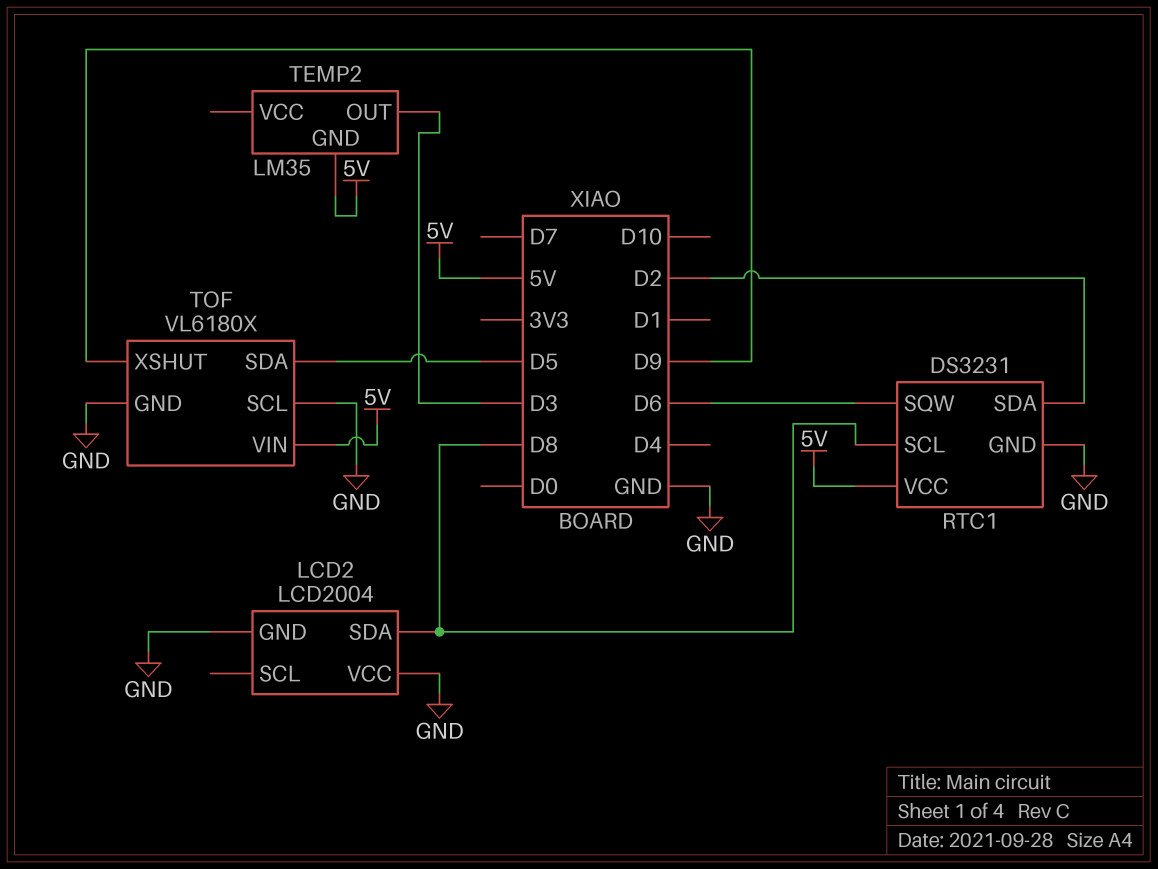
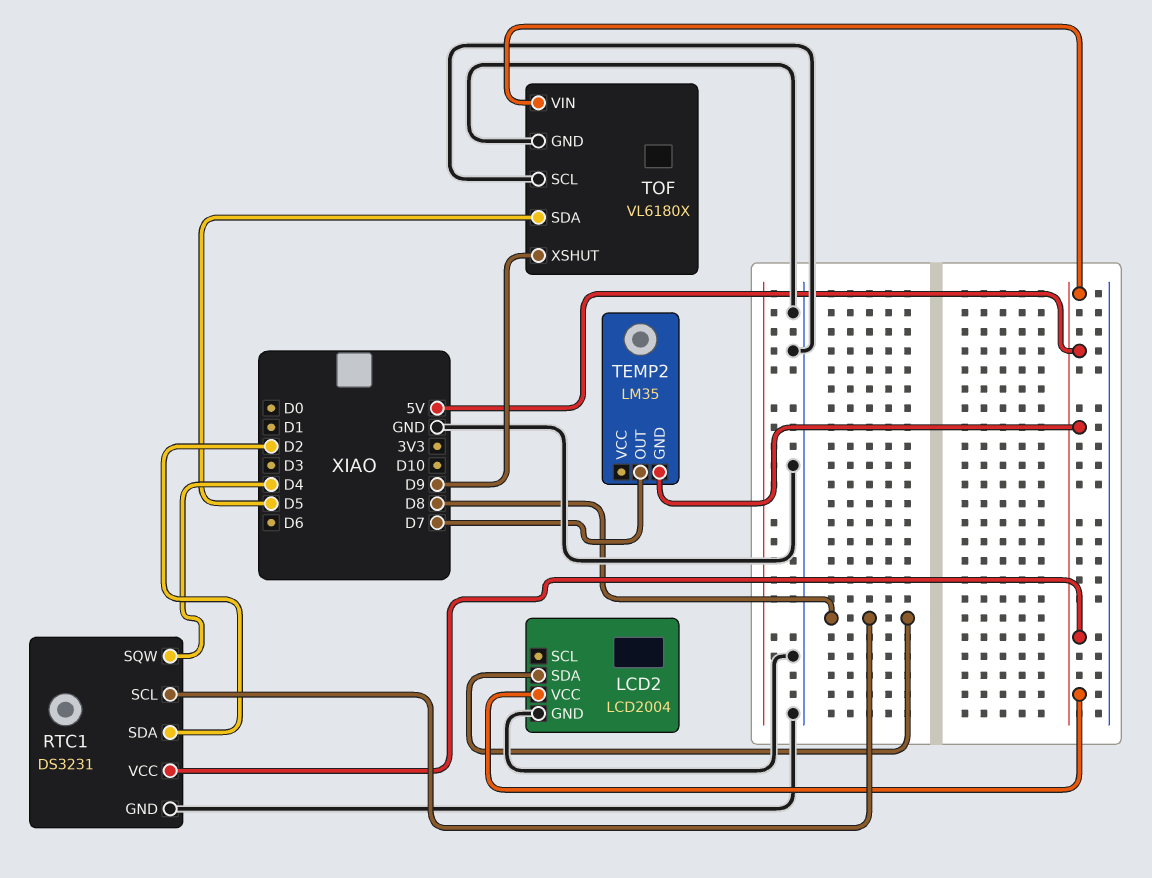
LCD2 pin VCC: GND -> 5V
RTC1 pin SQW: D6 -> D4
TEMP2 pin OUT: D3 -> D7

